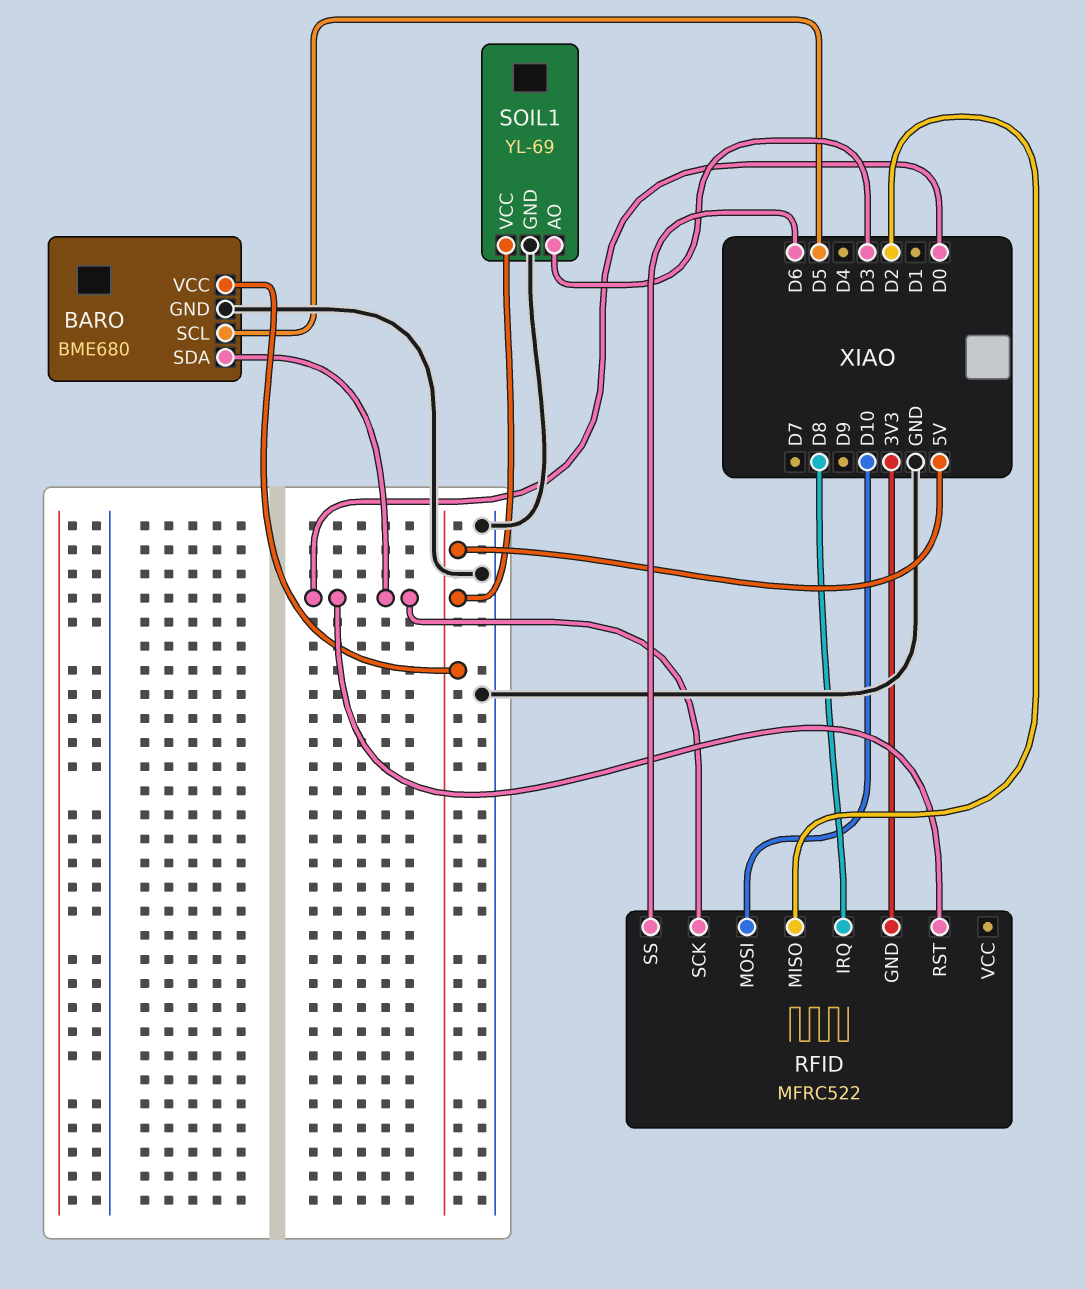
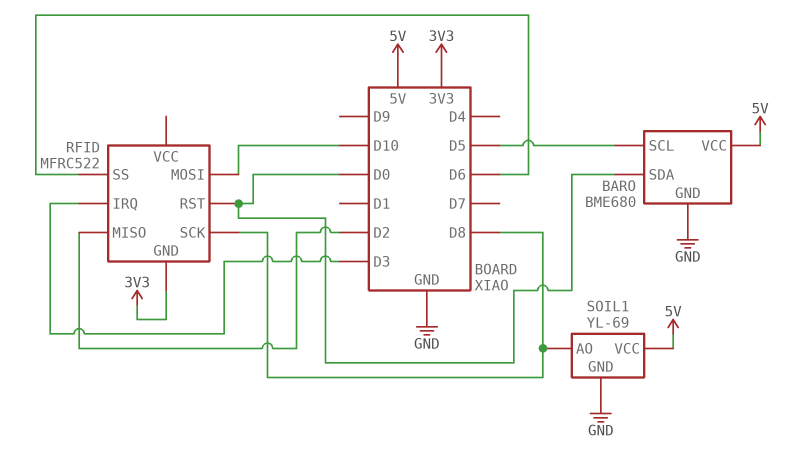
RFID pin IRQ: D8 -> D3
RFID pin SCK: D0 -> D8
SOIL1 pin AO: D3 -> D8

